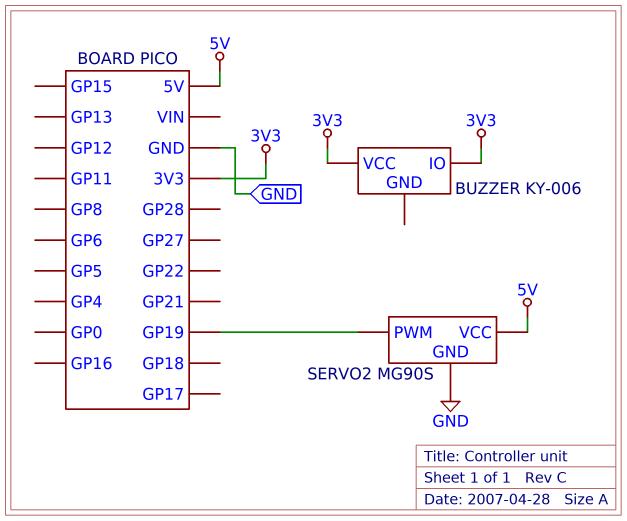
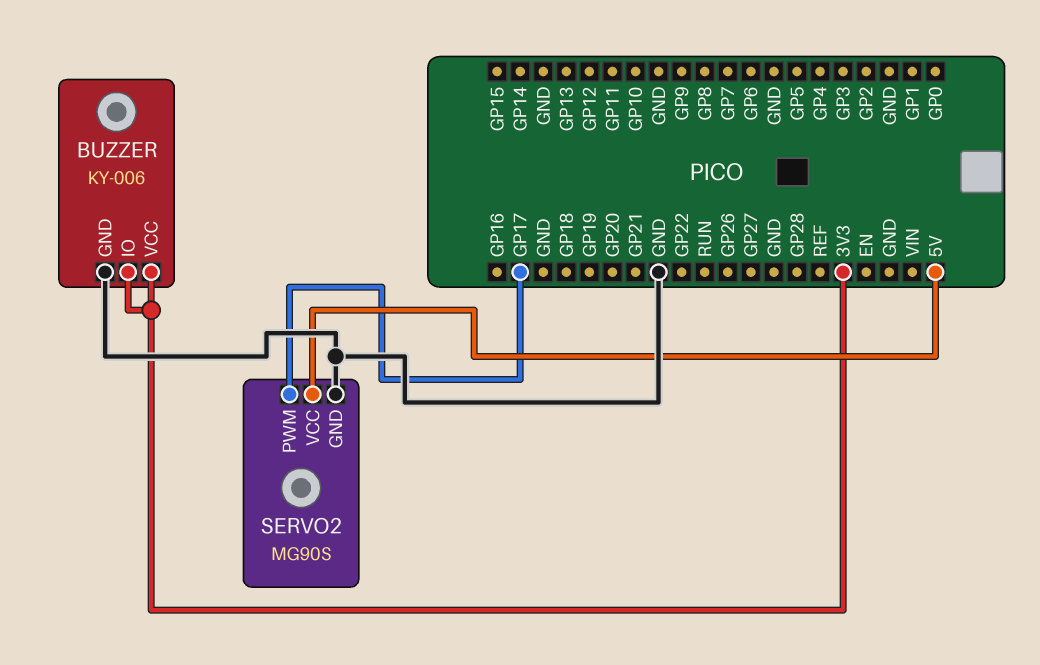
BUZZER pin GND: none -> GND
SERVO2 pin PWM: GP19 -> GP17

